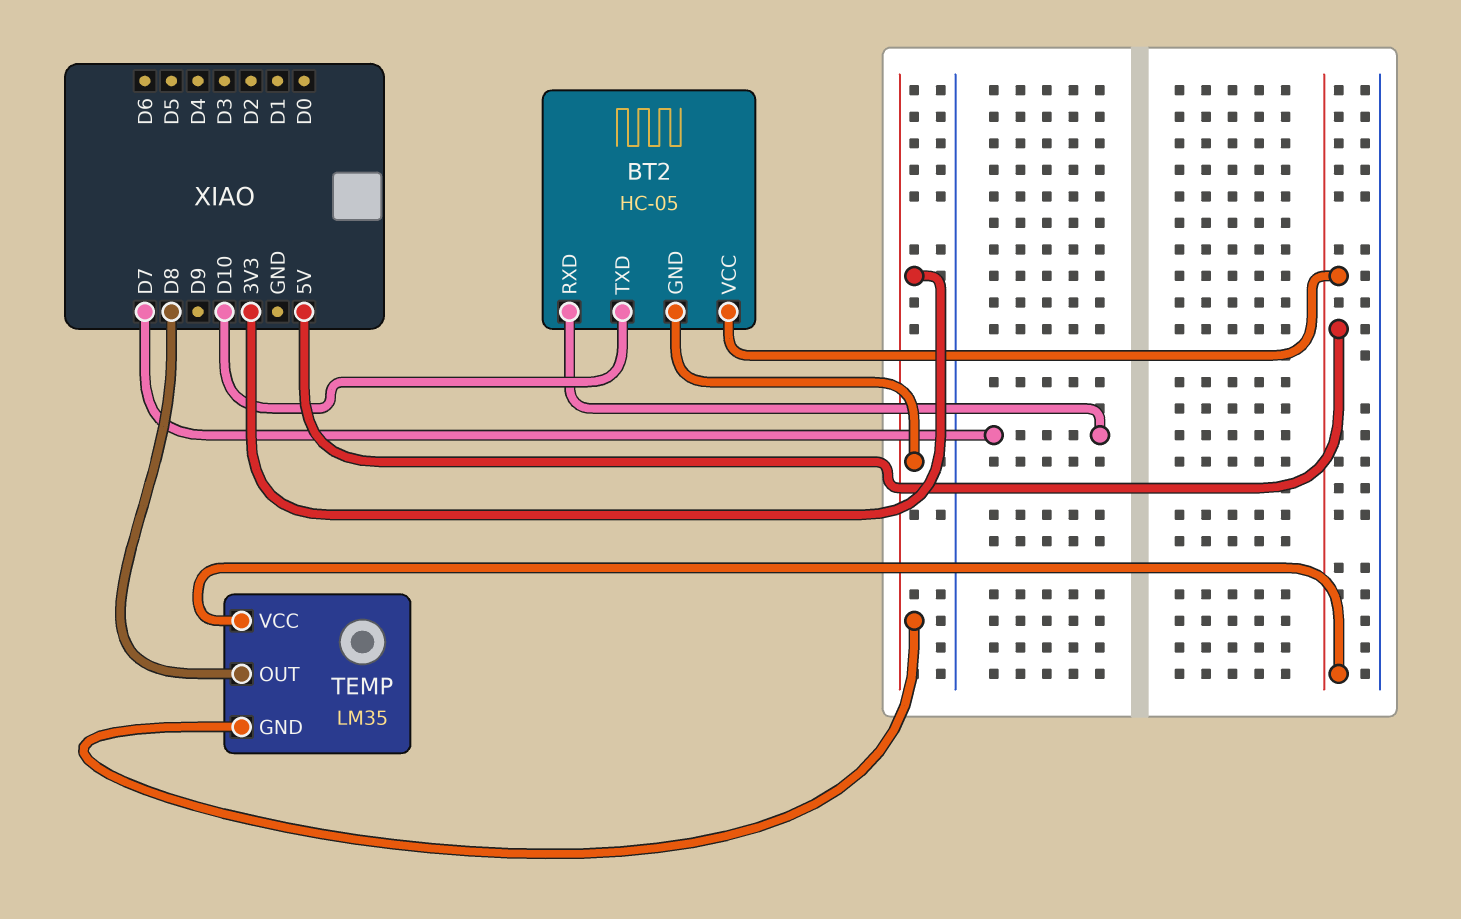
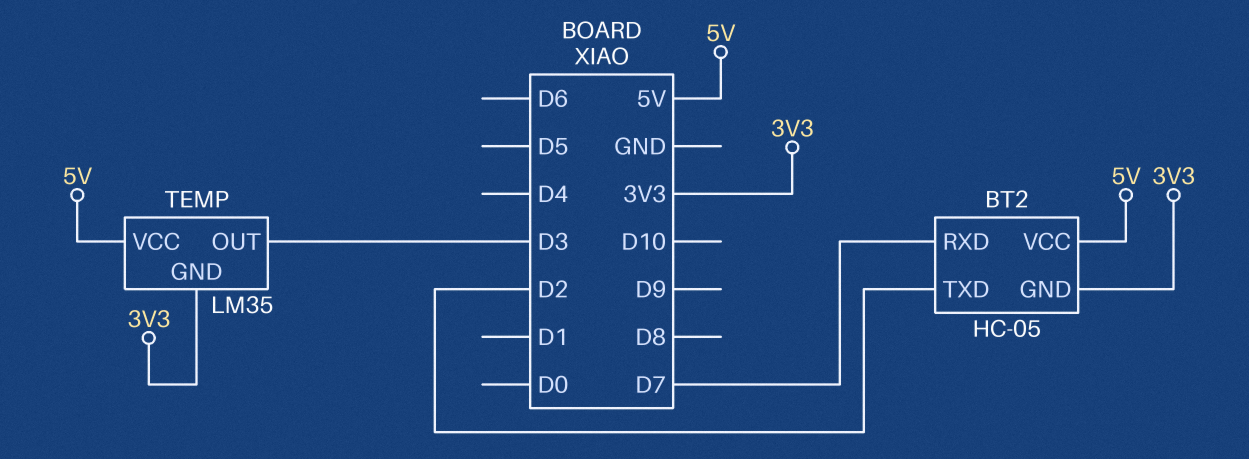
BT2 pin TXD: D10 -> D2
TEMP pin OUT: D8 -> D3

